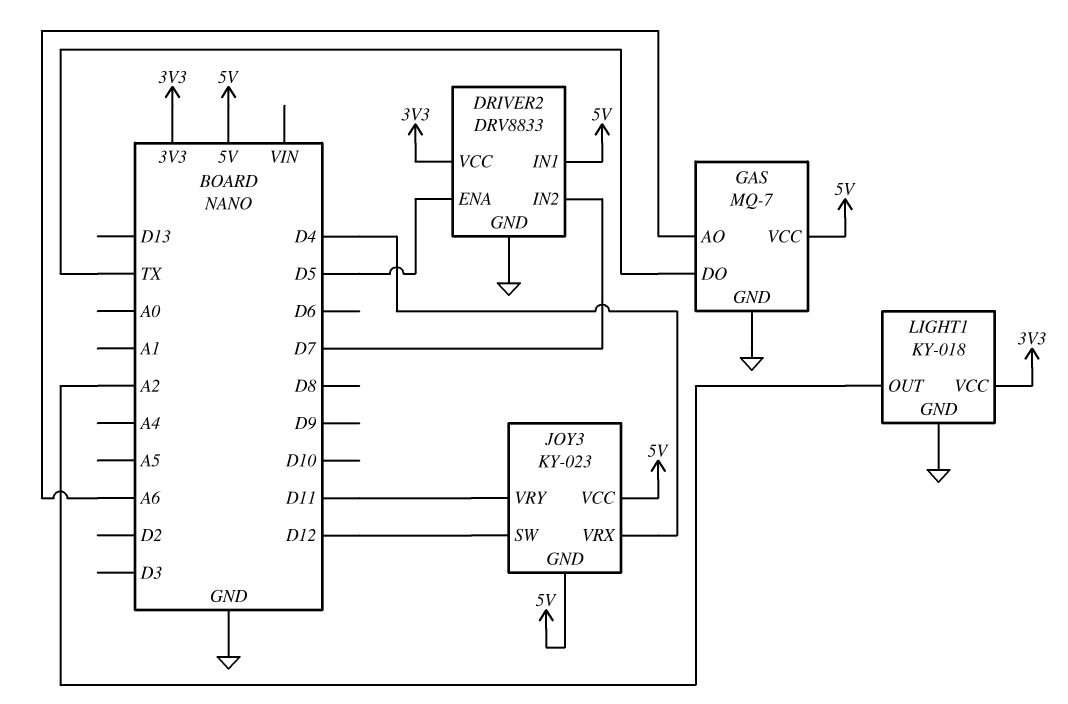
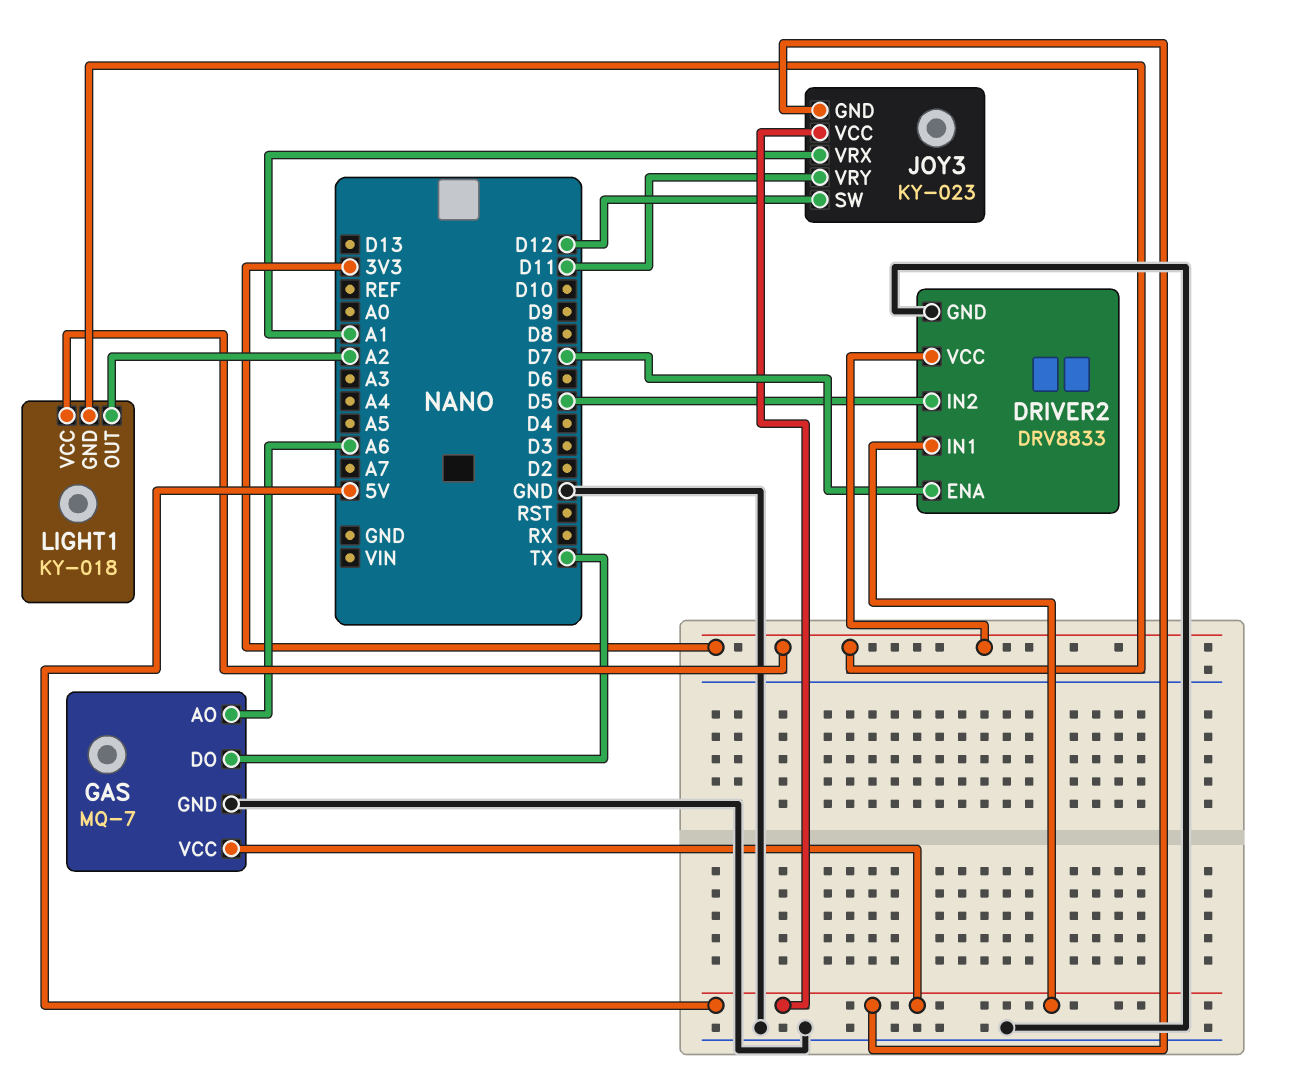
DRIVER2 pin ENA: D5 -> D7
DRIVER2 pin IN2: D7 -> D5
JOY3 pin VRX: D4 -> A1
LIGHT1 pin GND: GND -> 3V3

